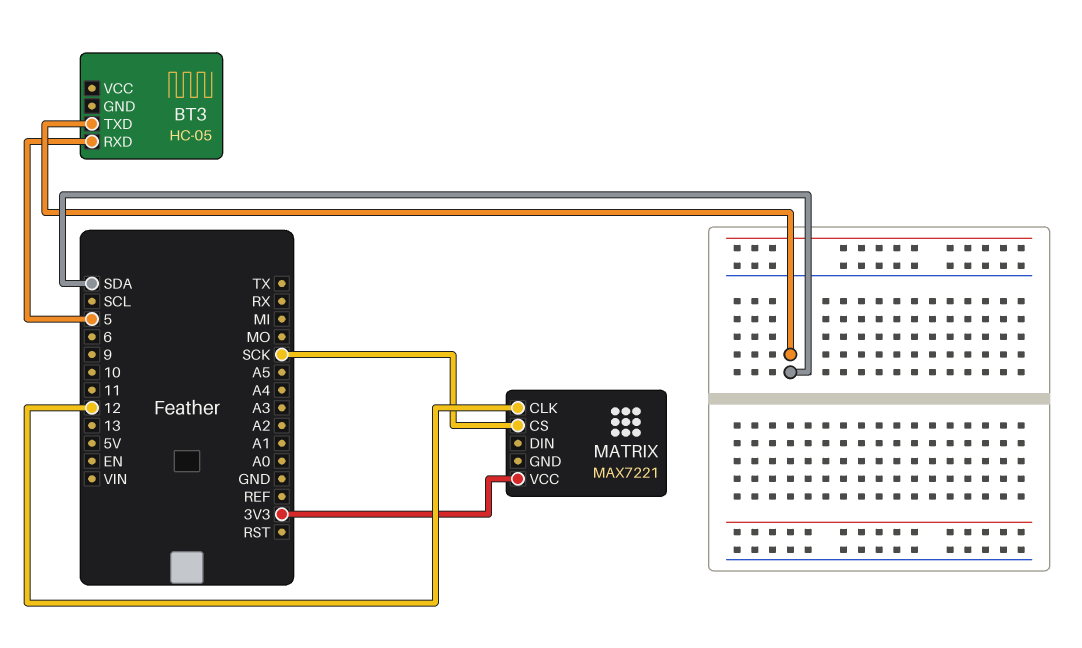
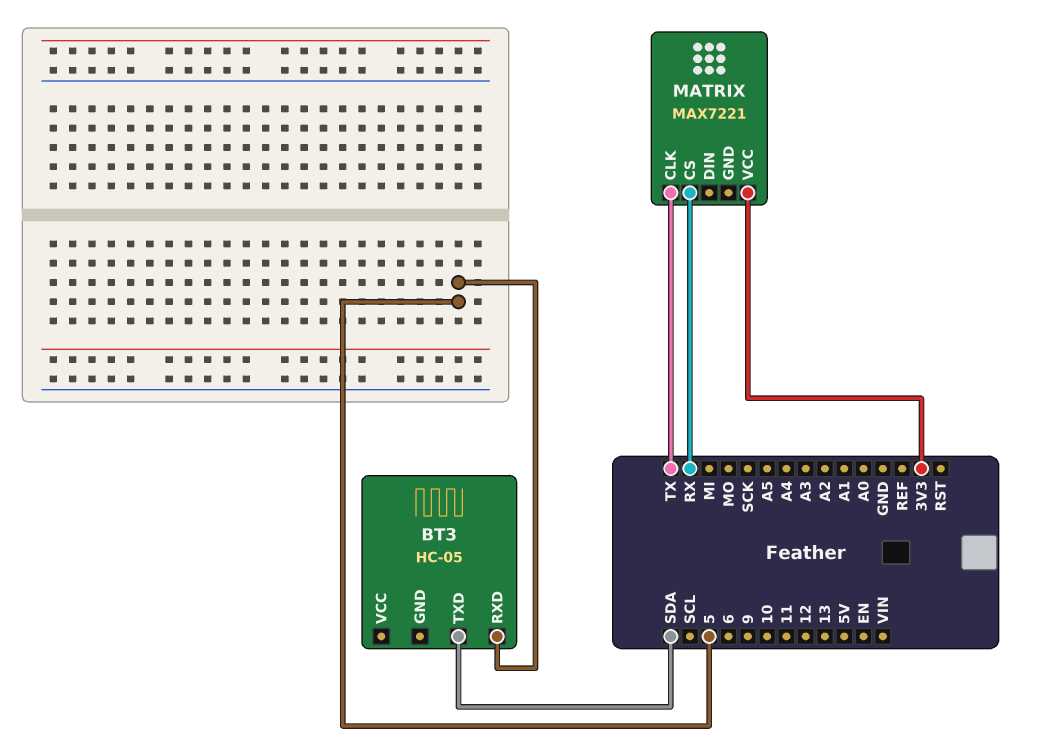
MATRIX pin CLK: 12 -> TX
MATRIX pin CS: SCK -> RX

